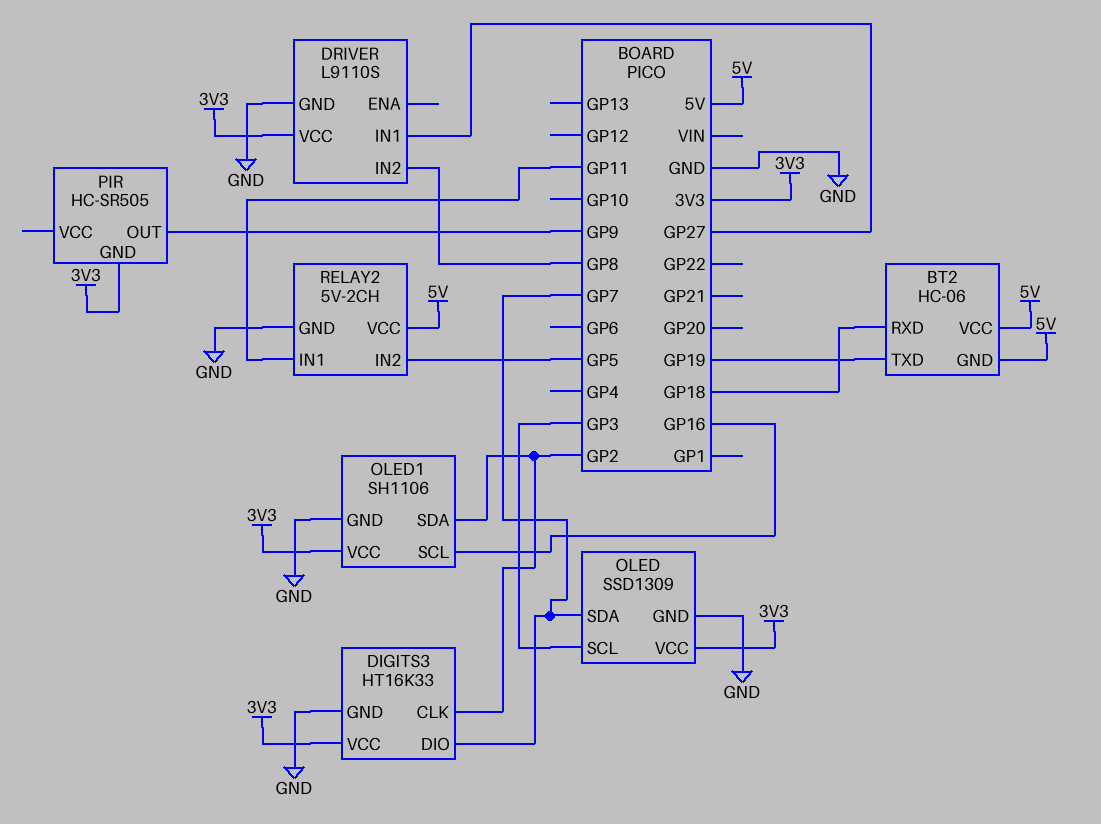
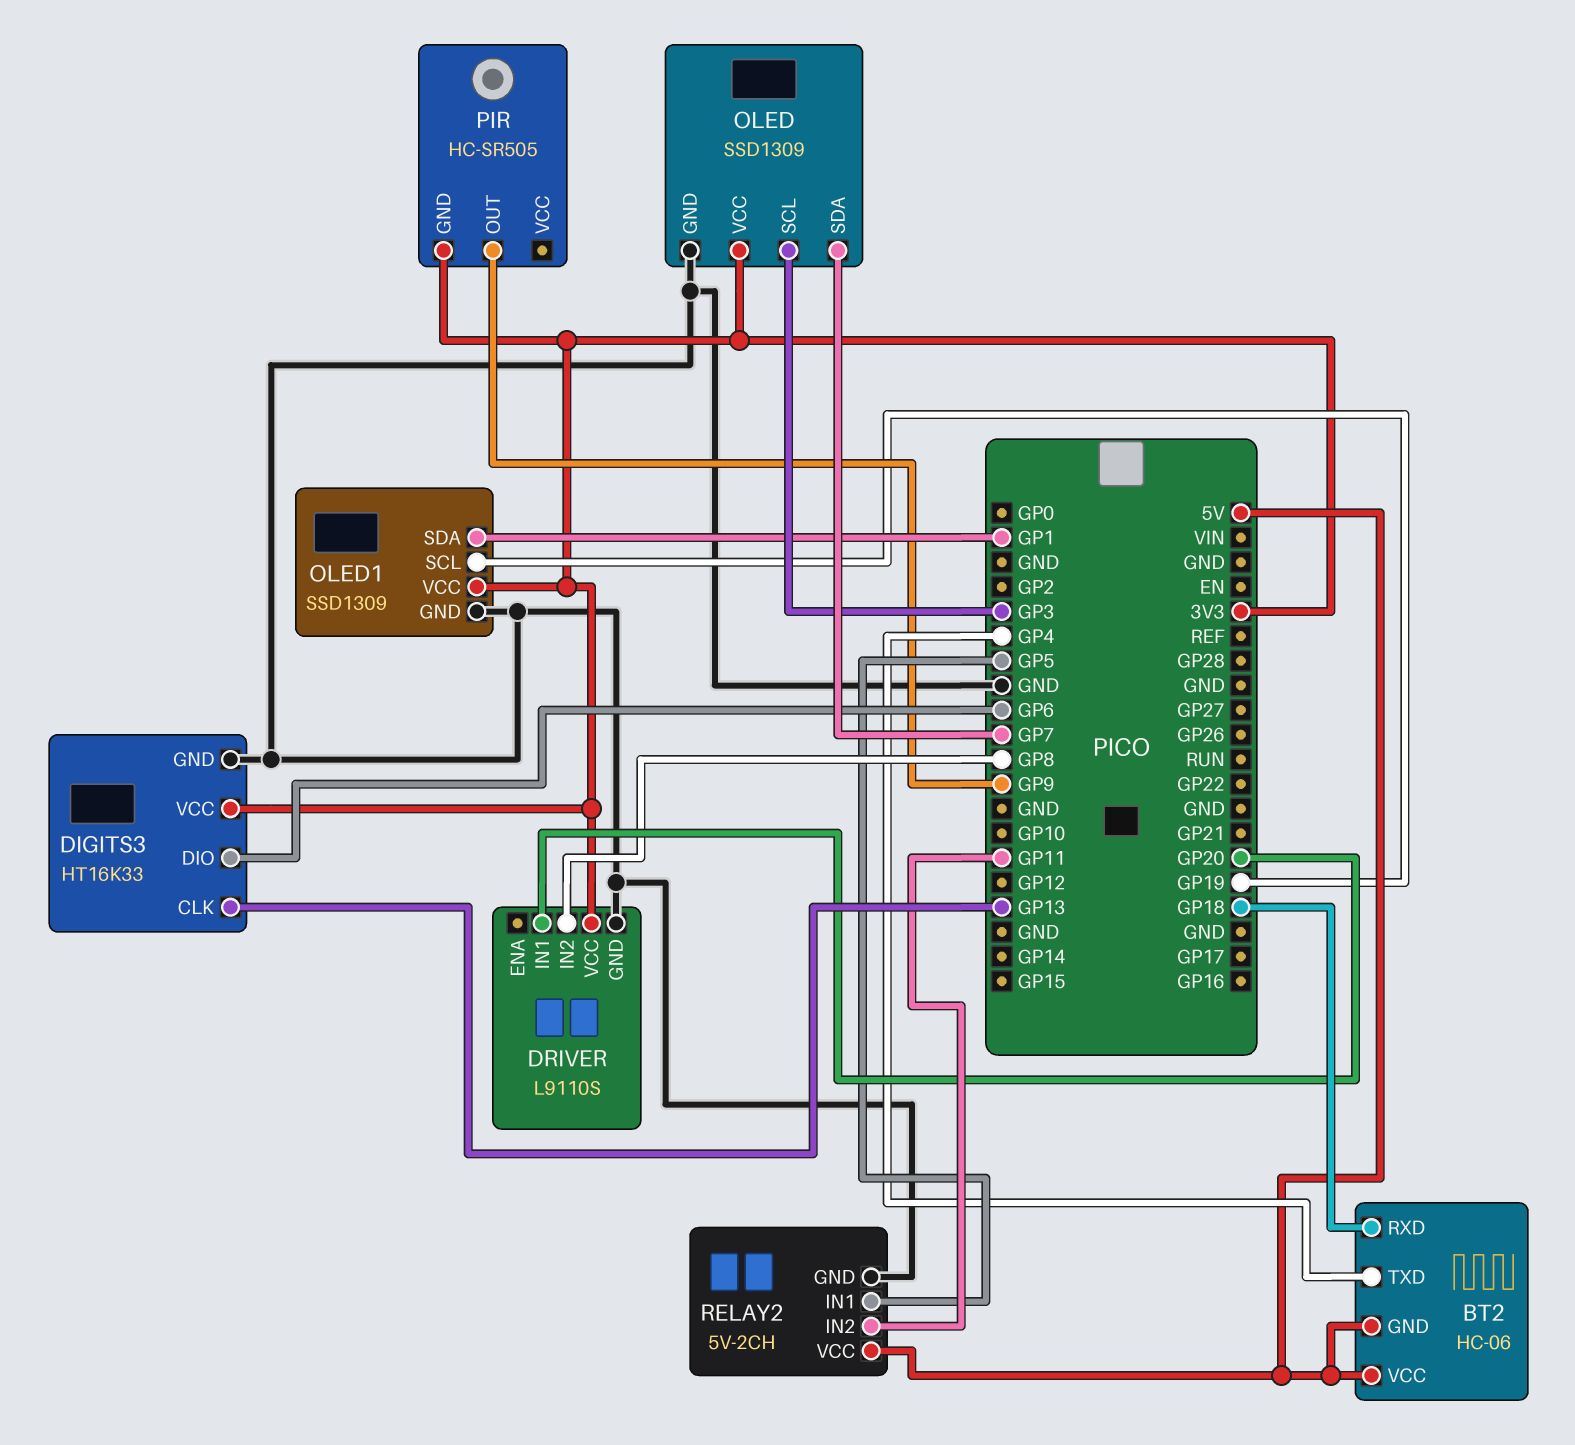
BT2 pin TXD: GP19 -> GP4
DIGITS3 pin CLK: GP2 -> GP13
DIGITS3 pin DIO: GP7 -> GP6
DRIVER pin IN1: GP27 -> GP20
OLED1: SH1106 -> SSD1309
OLED1 pin SCL: GP16 -> GP19
OLED1 pin SDA: GP2 -> GP1
RELAY2 pin IN1: GP11 -> GP5
RELAY2 pin IN2: GP5 -> GP11

